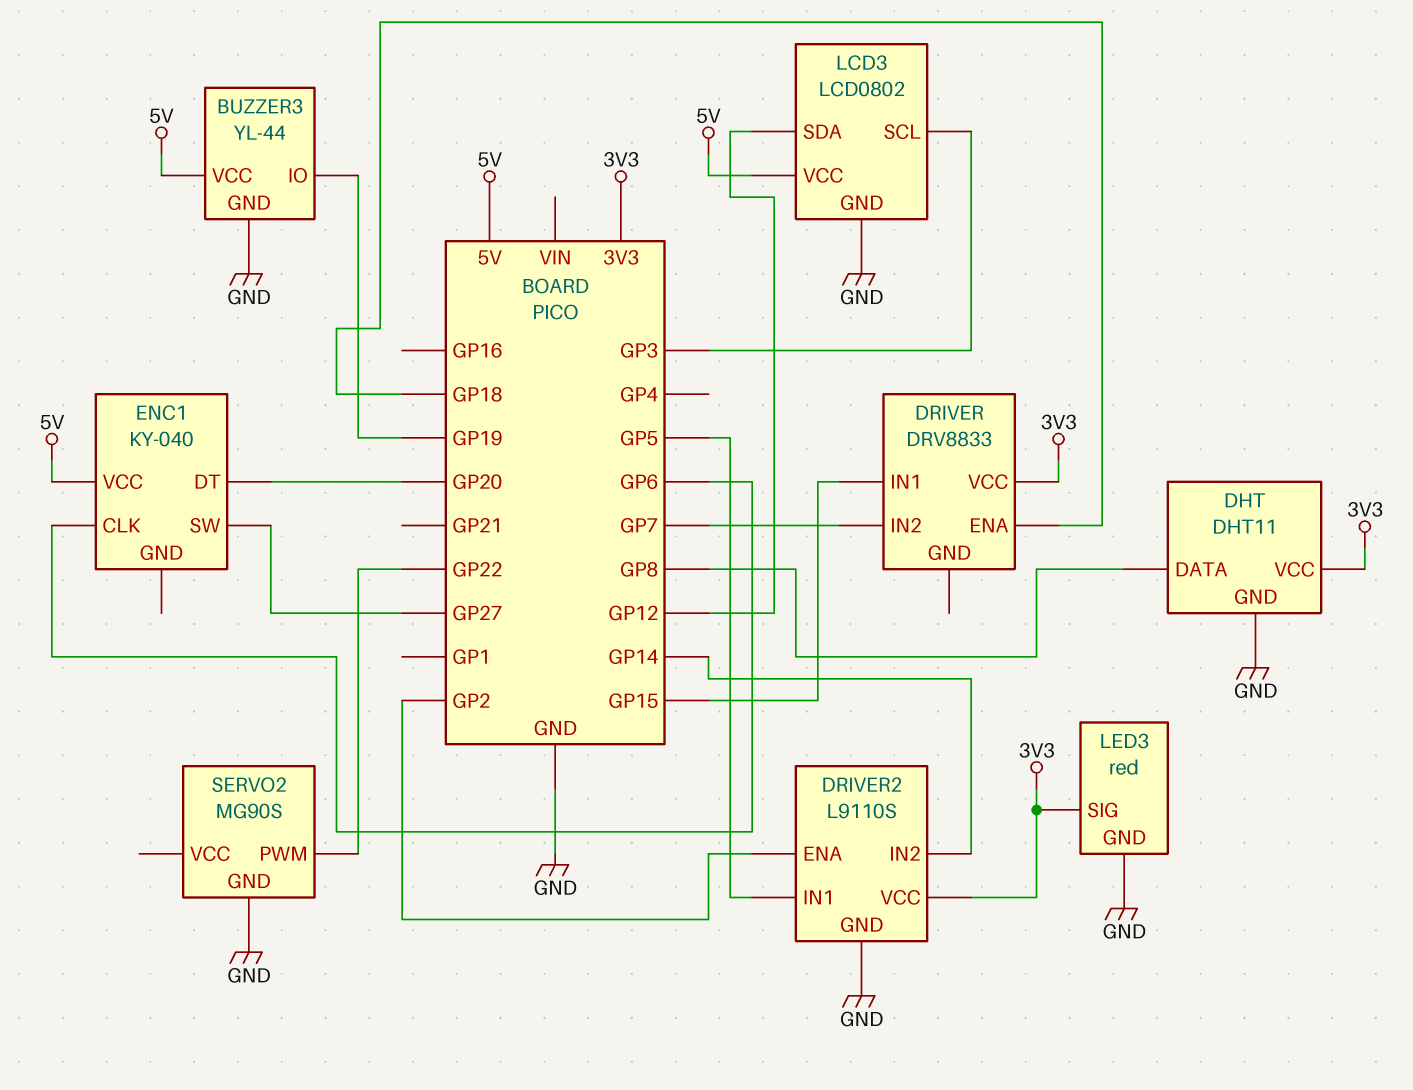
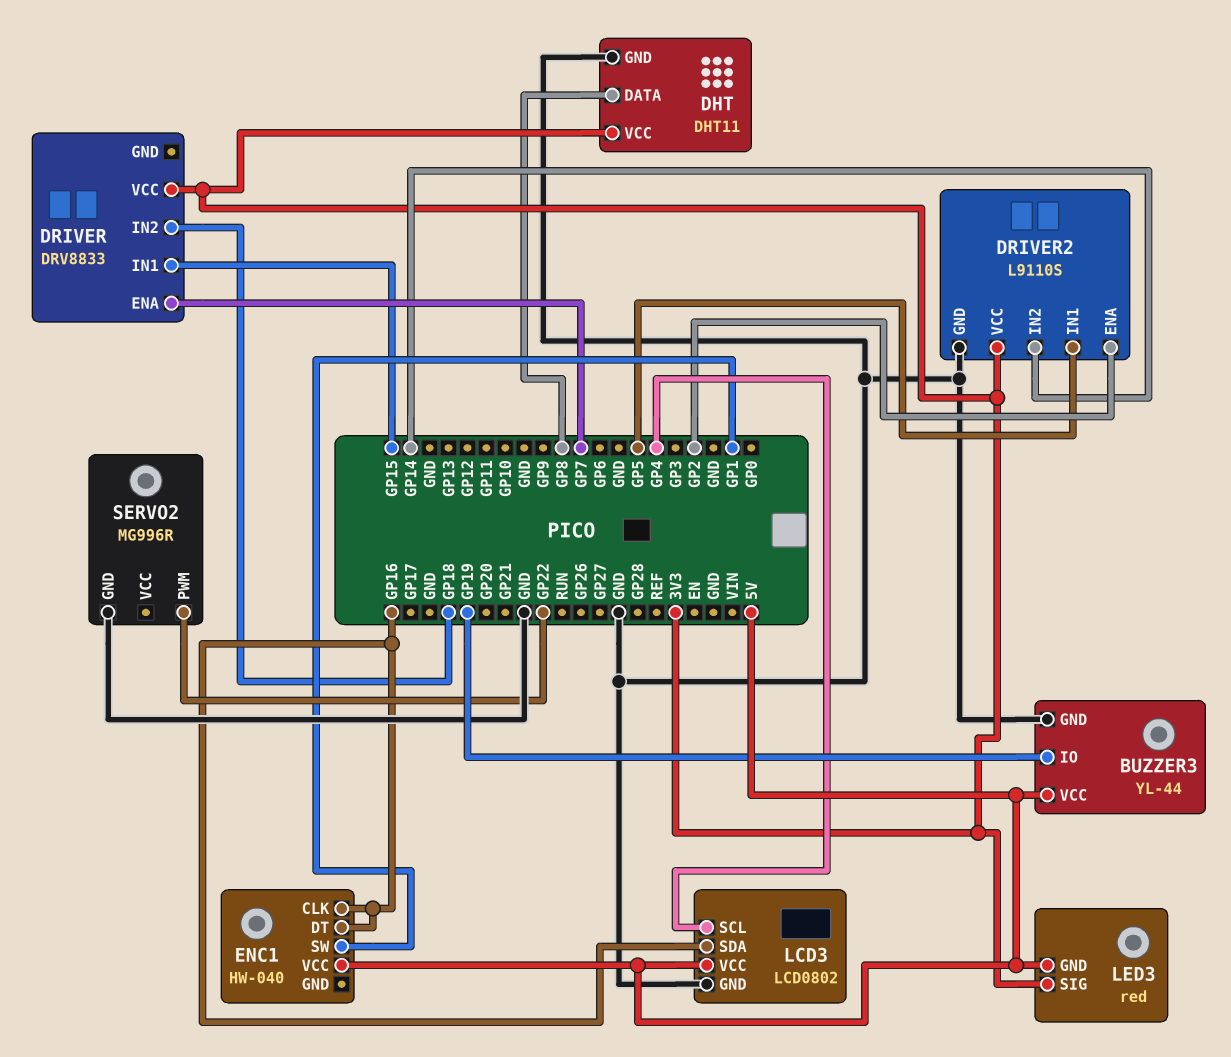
DRIVER pin ENA: GP18 -> GP7
DRIVER pin IN2: GP7 -> GP18
ENC1: KY-040 -> HW-040
ENC1 pin CLK: GP6 -> GP16
ENC1 pin DT: GP20 -> GP16
ENC1 pin SW: GP27 -> GP1
LCD3 pin SCL: GP3 -> GP4
LCD3 pin SDA: GP12 -> GP16
LED3 pin GND: GND -> 5V
SERVO2: MG90S -> MG996R

